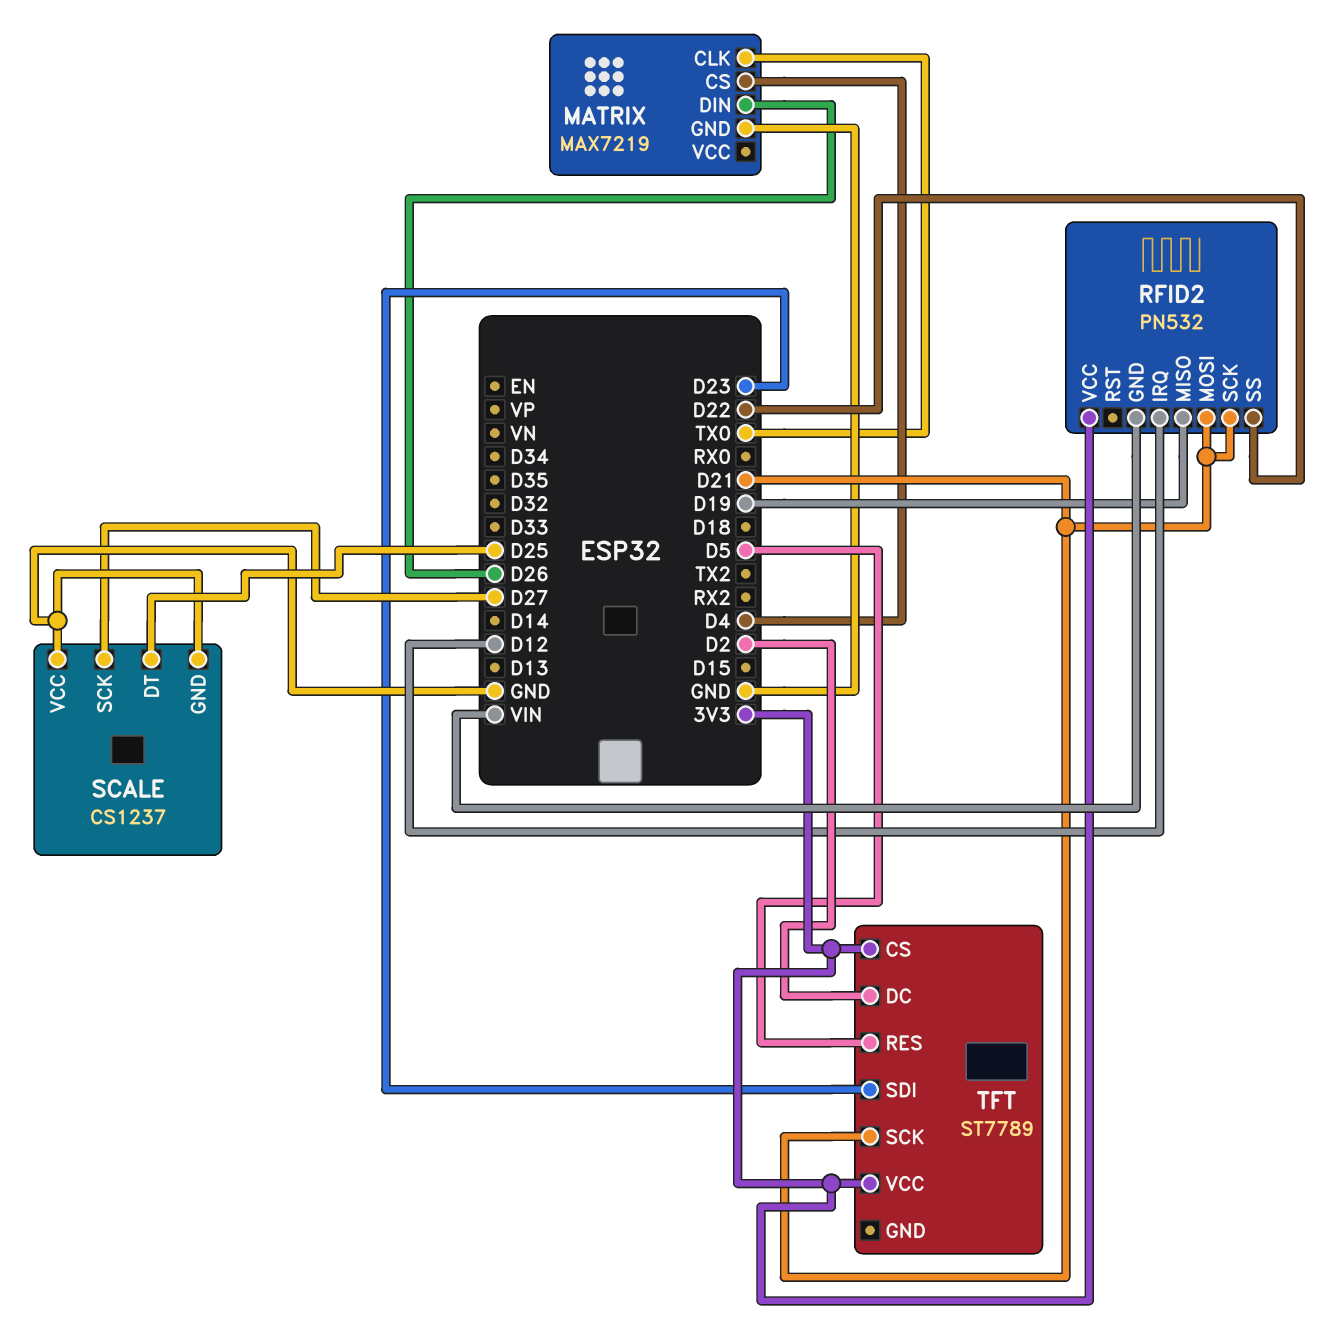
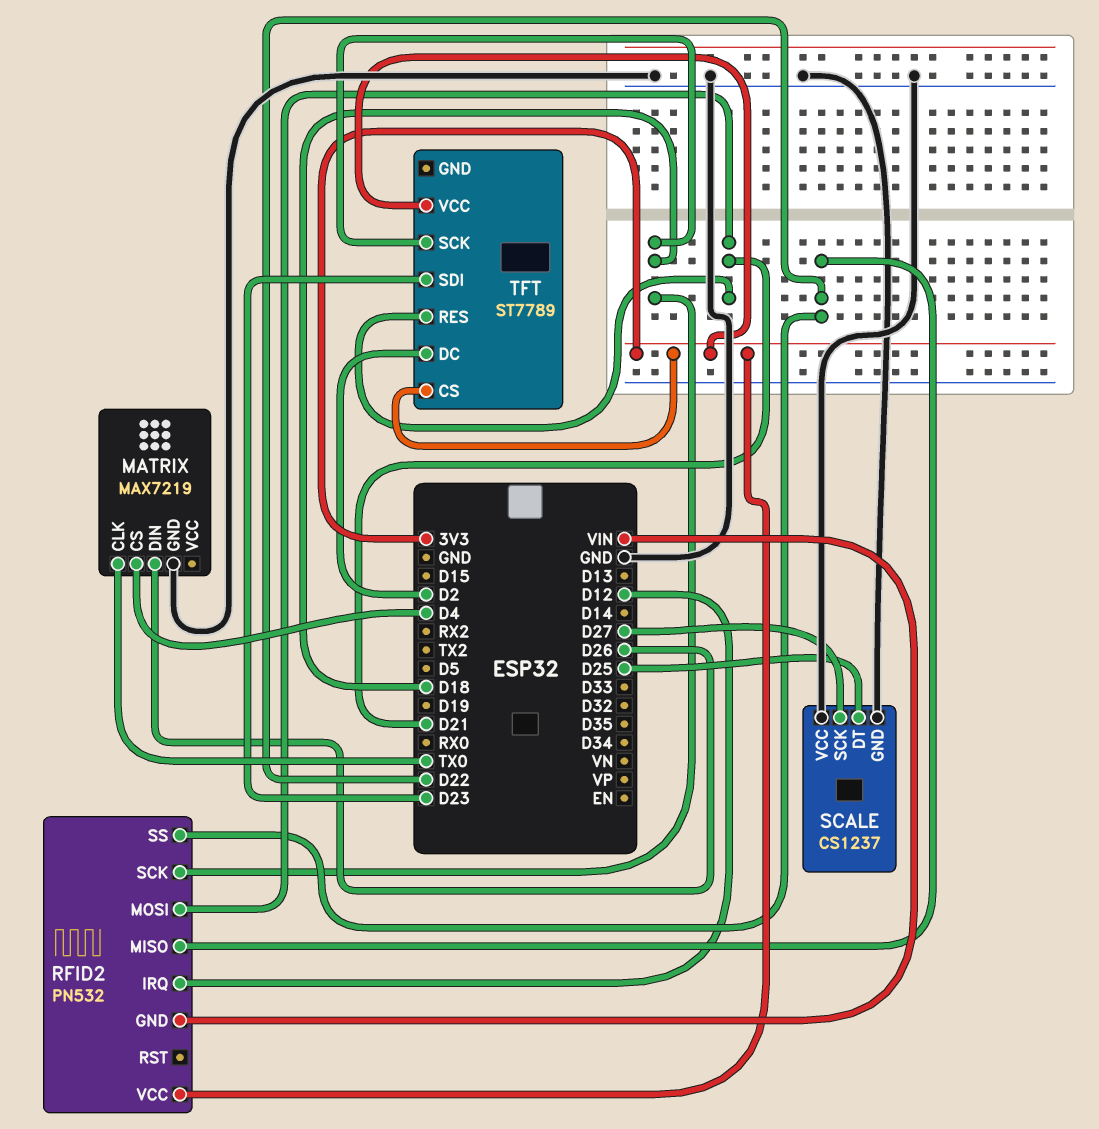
RFID2 pin MISO: D19 -> D22
RFID2 pin SCK: D21 -> D18
TFT pin RES: D5 -> D21
TFT pin SCK: D21 -> D18

